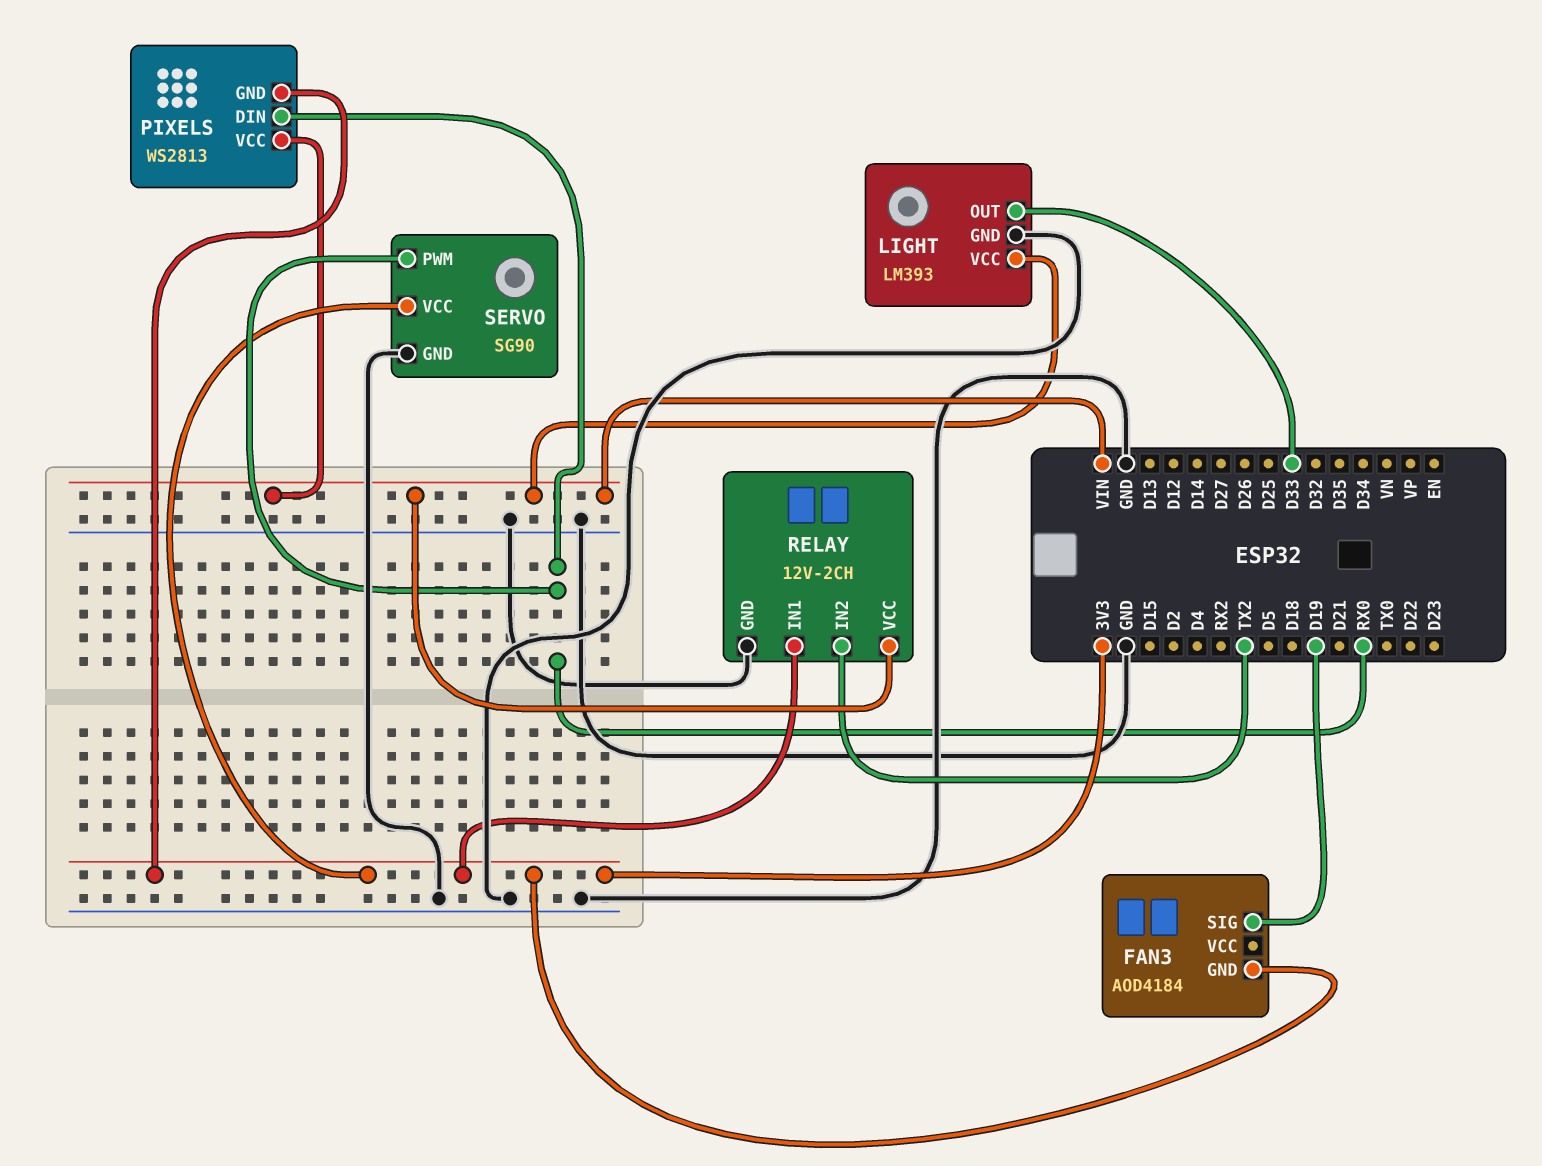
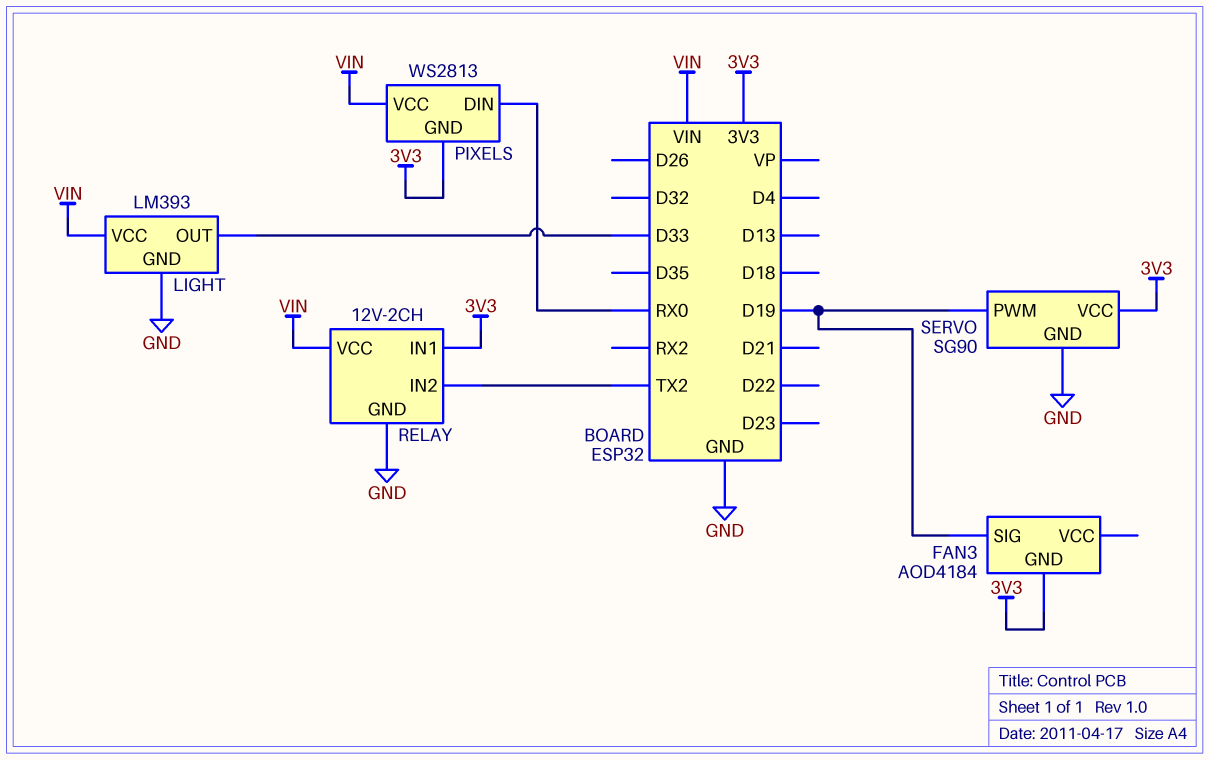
SERVO pin PWM: RX0 -> D19

